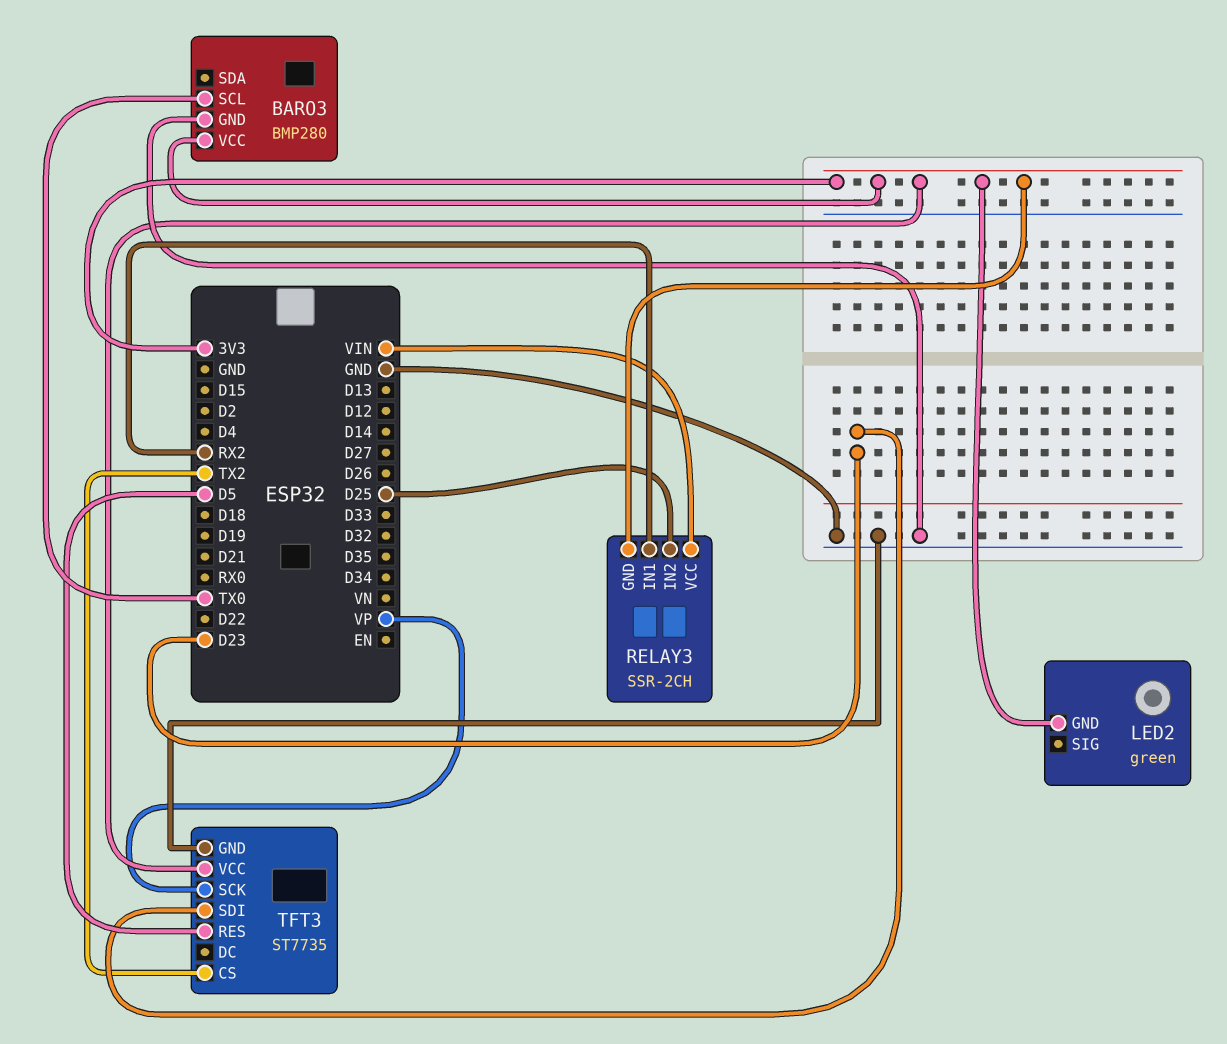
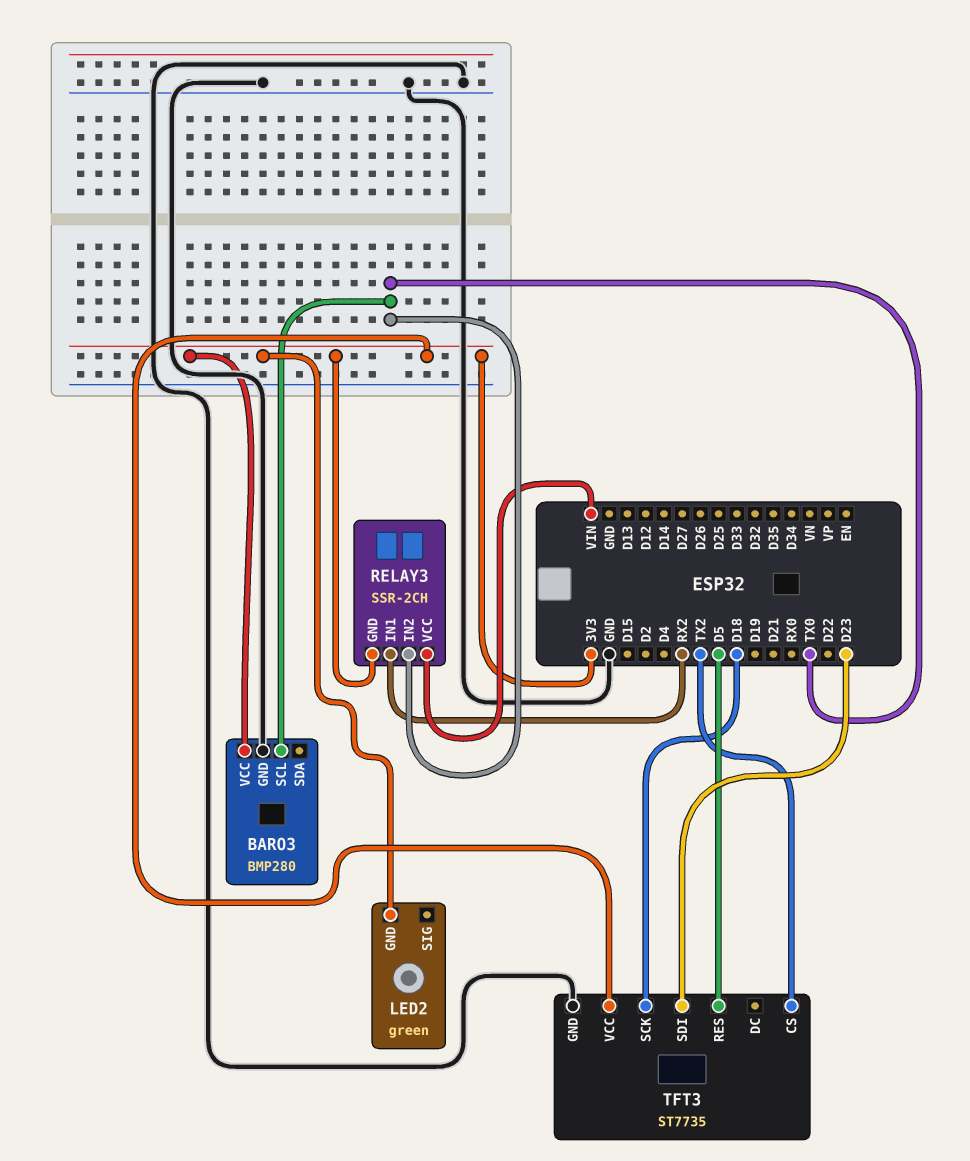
RELAY3 pin IN2: D25 -> TX0
TFT3 pin SCK: VP -> D18

